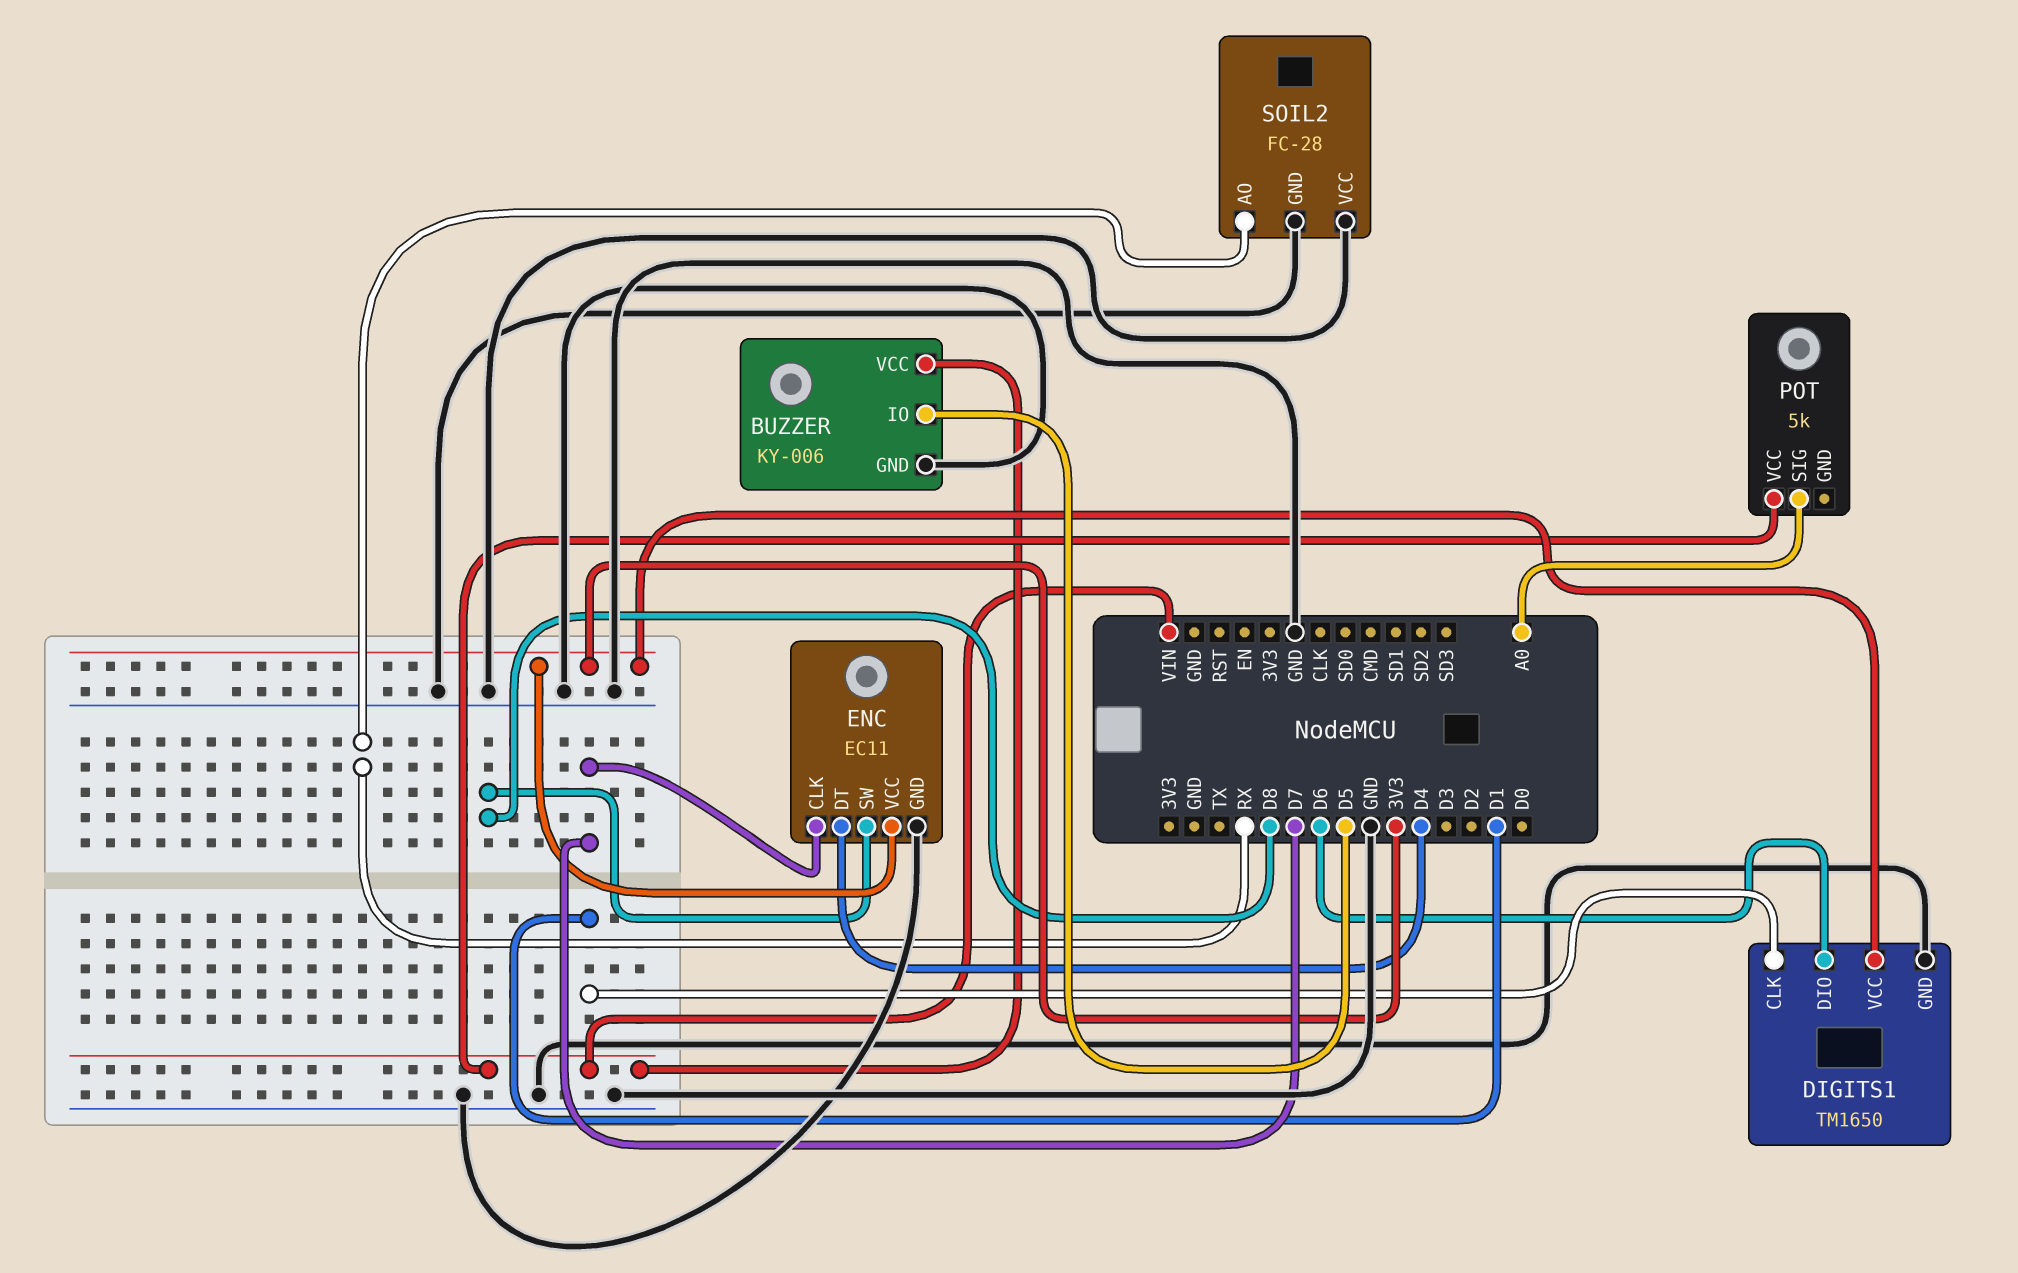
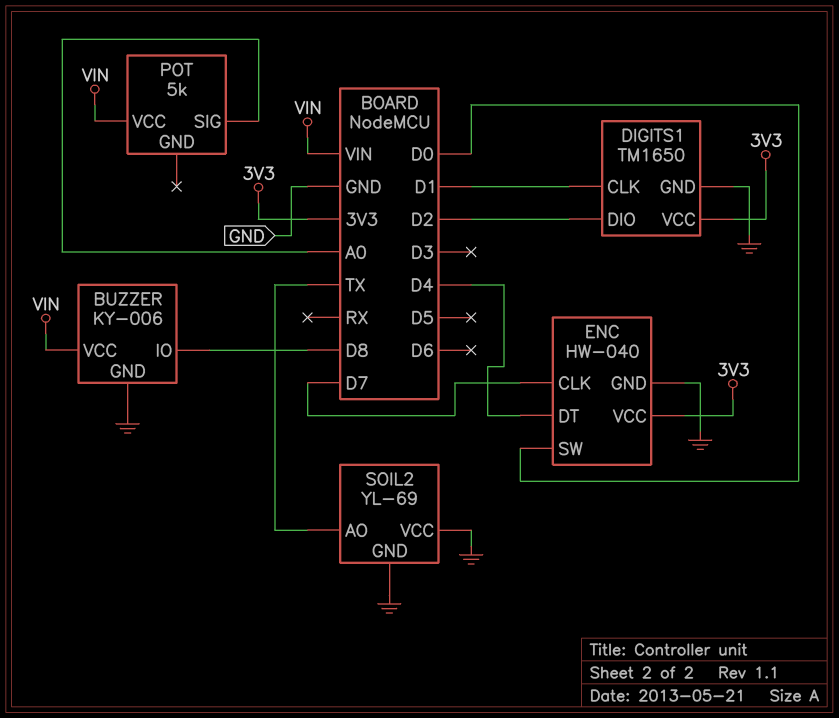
BUZZER pin IO: D5 -> D8
DIGITS1 pin DIO: D6 -> D2
ENC: EC11 -> HW-040
ENC pin SW: D8 -> D0
SOIL2: FC-28 -> YL-69
SOIL2 pin AO: RX -> TX

